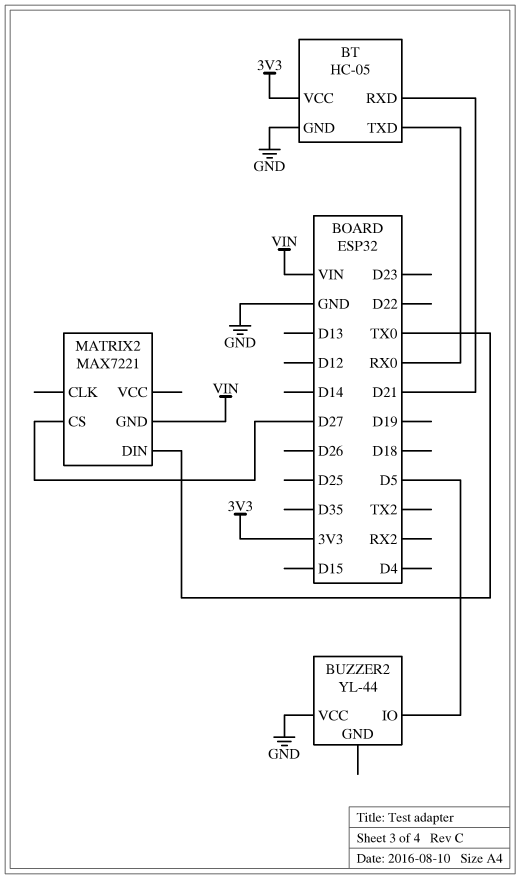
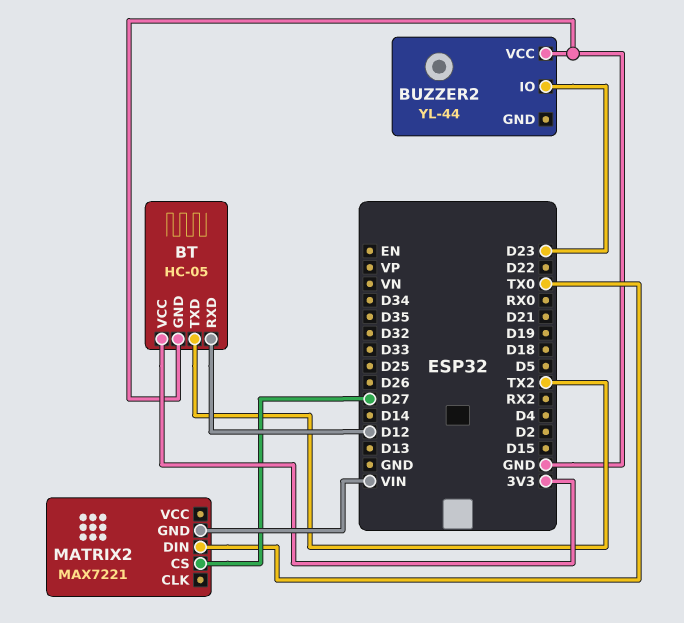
BT pin RXD: D21 -> D12
BT pin TXD: RX0 -> TX2
BUZZER2 pin IO: D5 -> D23

